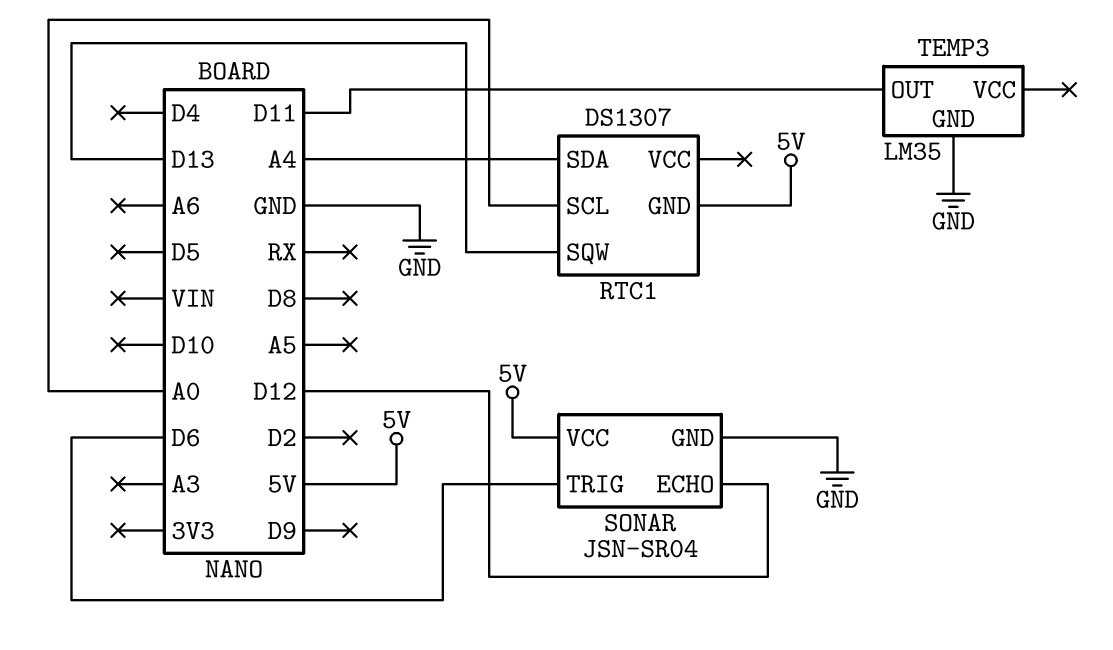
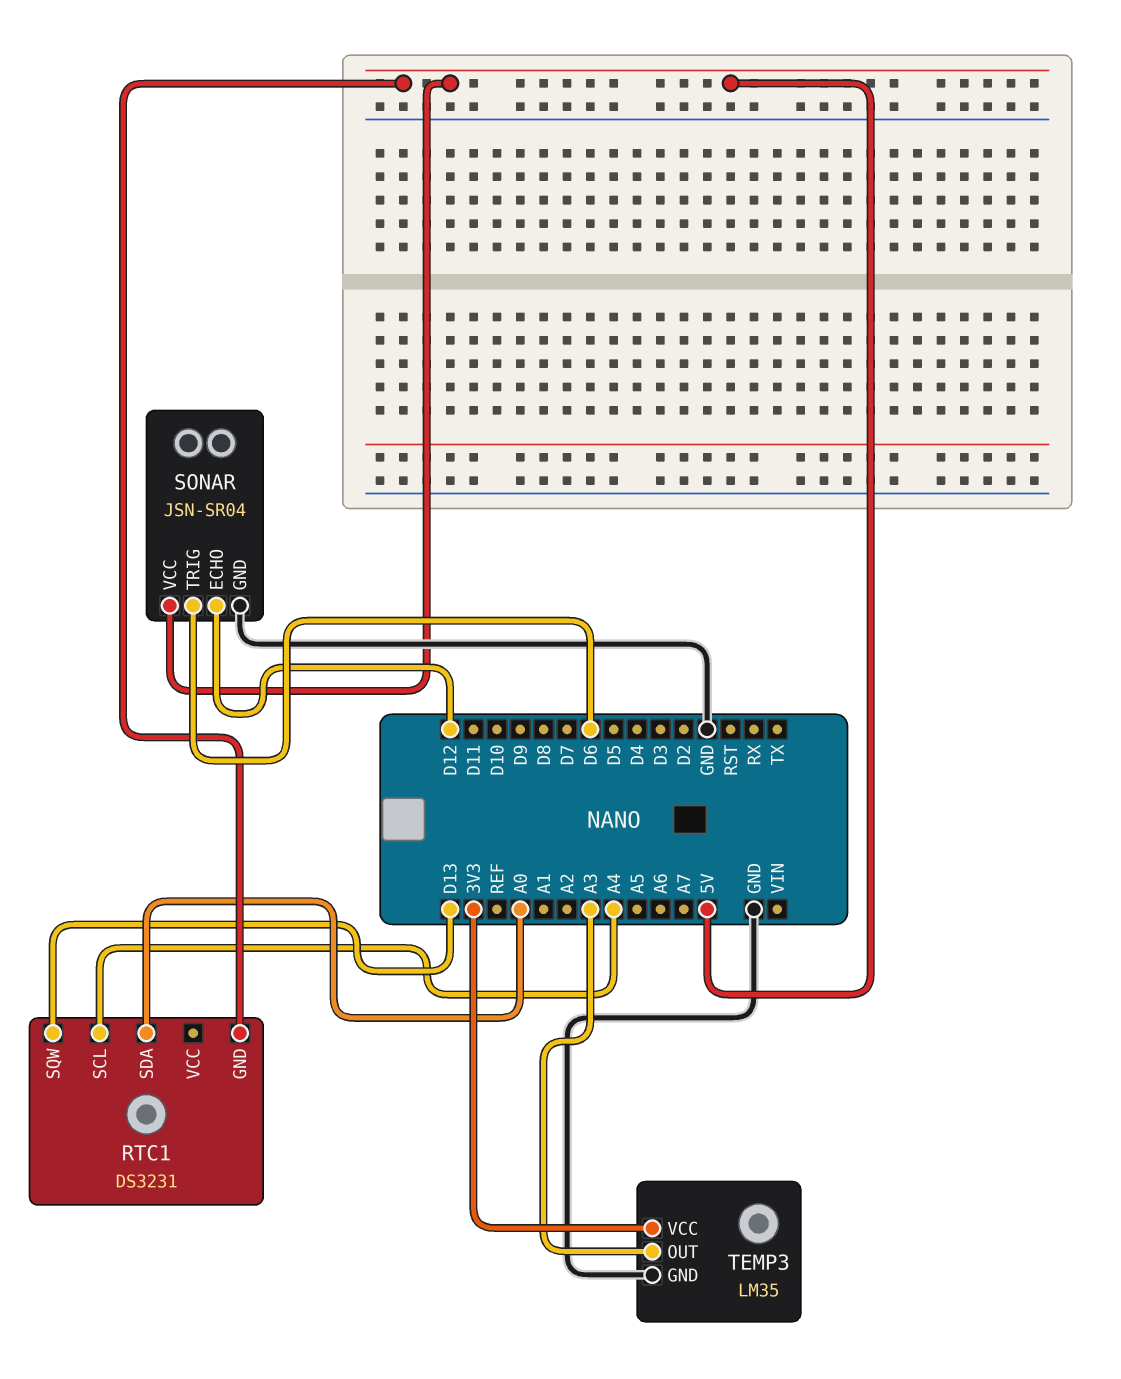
RTC1: DS1307 -> DS3231
RTC1 pin SCL: A0 -> A4
RTC1 pin SDA: A4 -> A0
TEMP3 pin OUT: D11 -> A3
TEMP3 pin VCC: none -> 3V3

